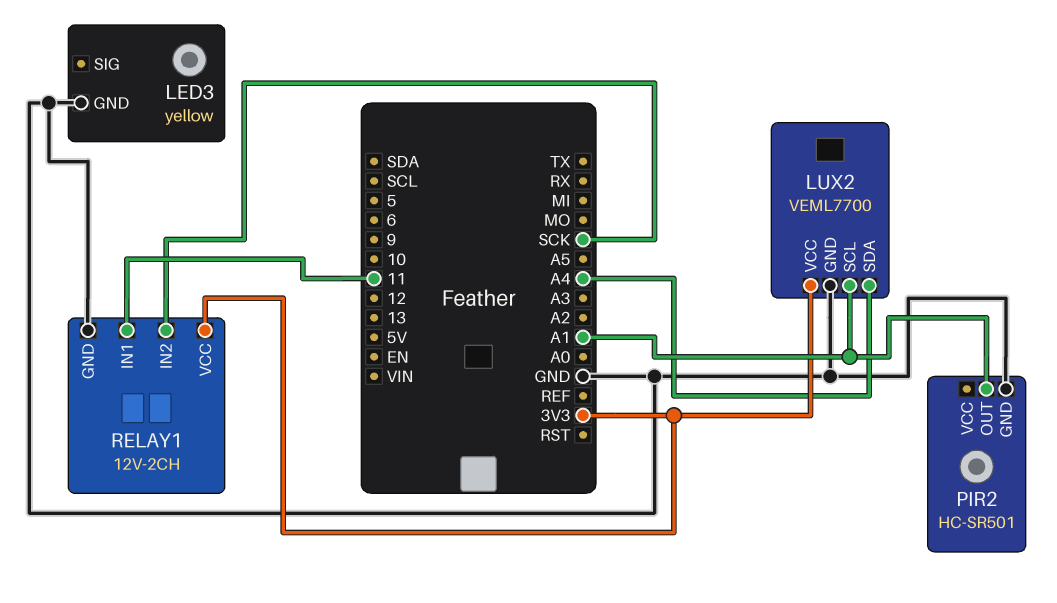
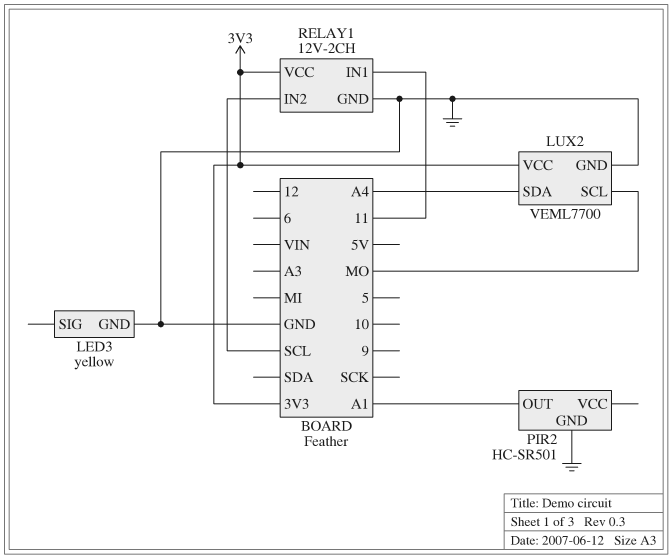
LUX2 pin SCL: A1 -> MO
RELAY1 pin IN2: SCK -> SCL

